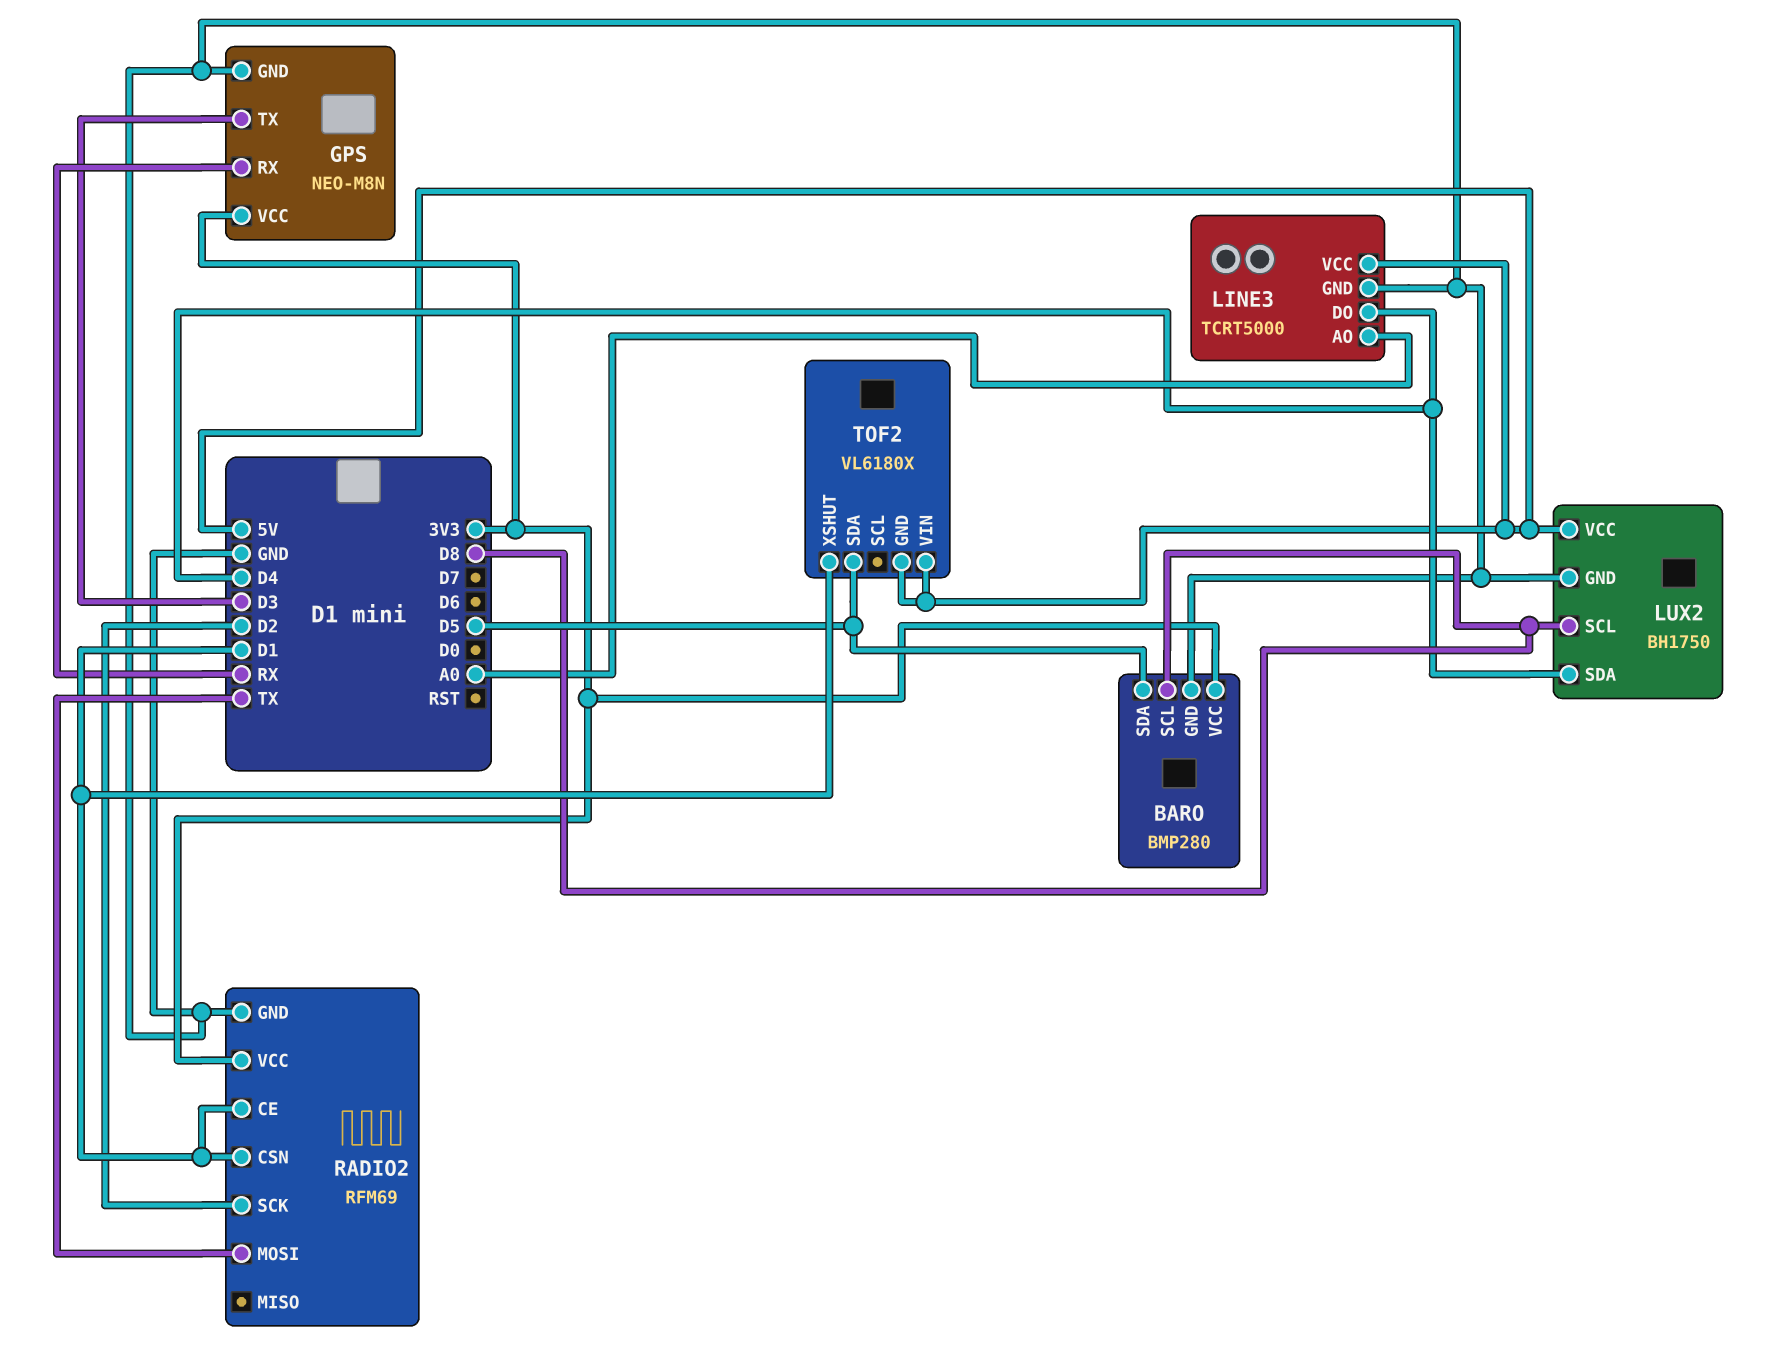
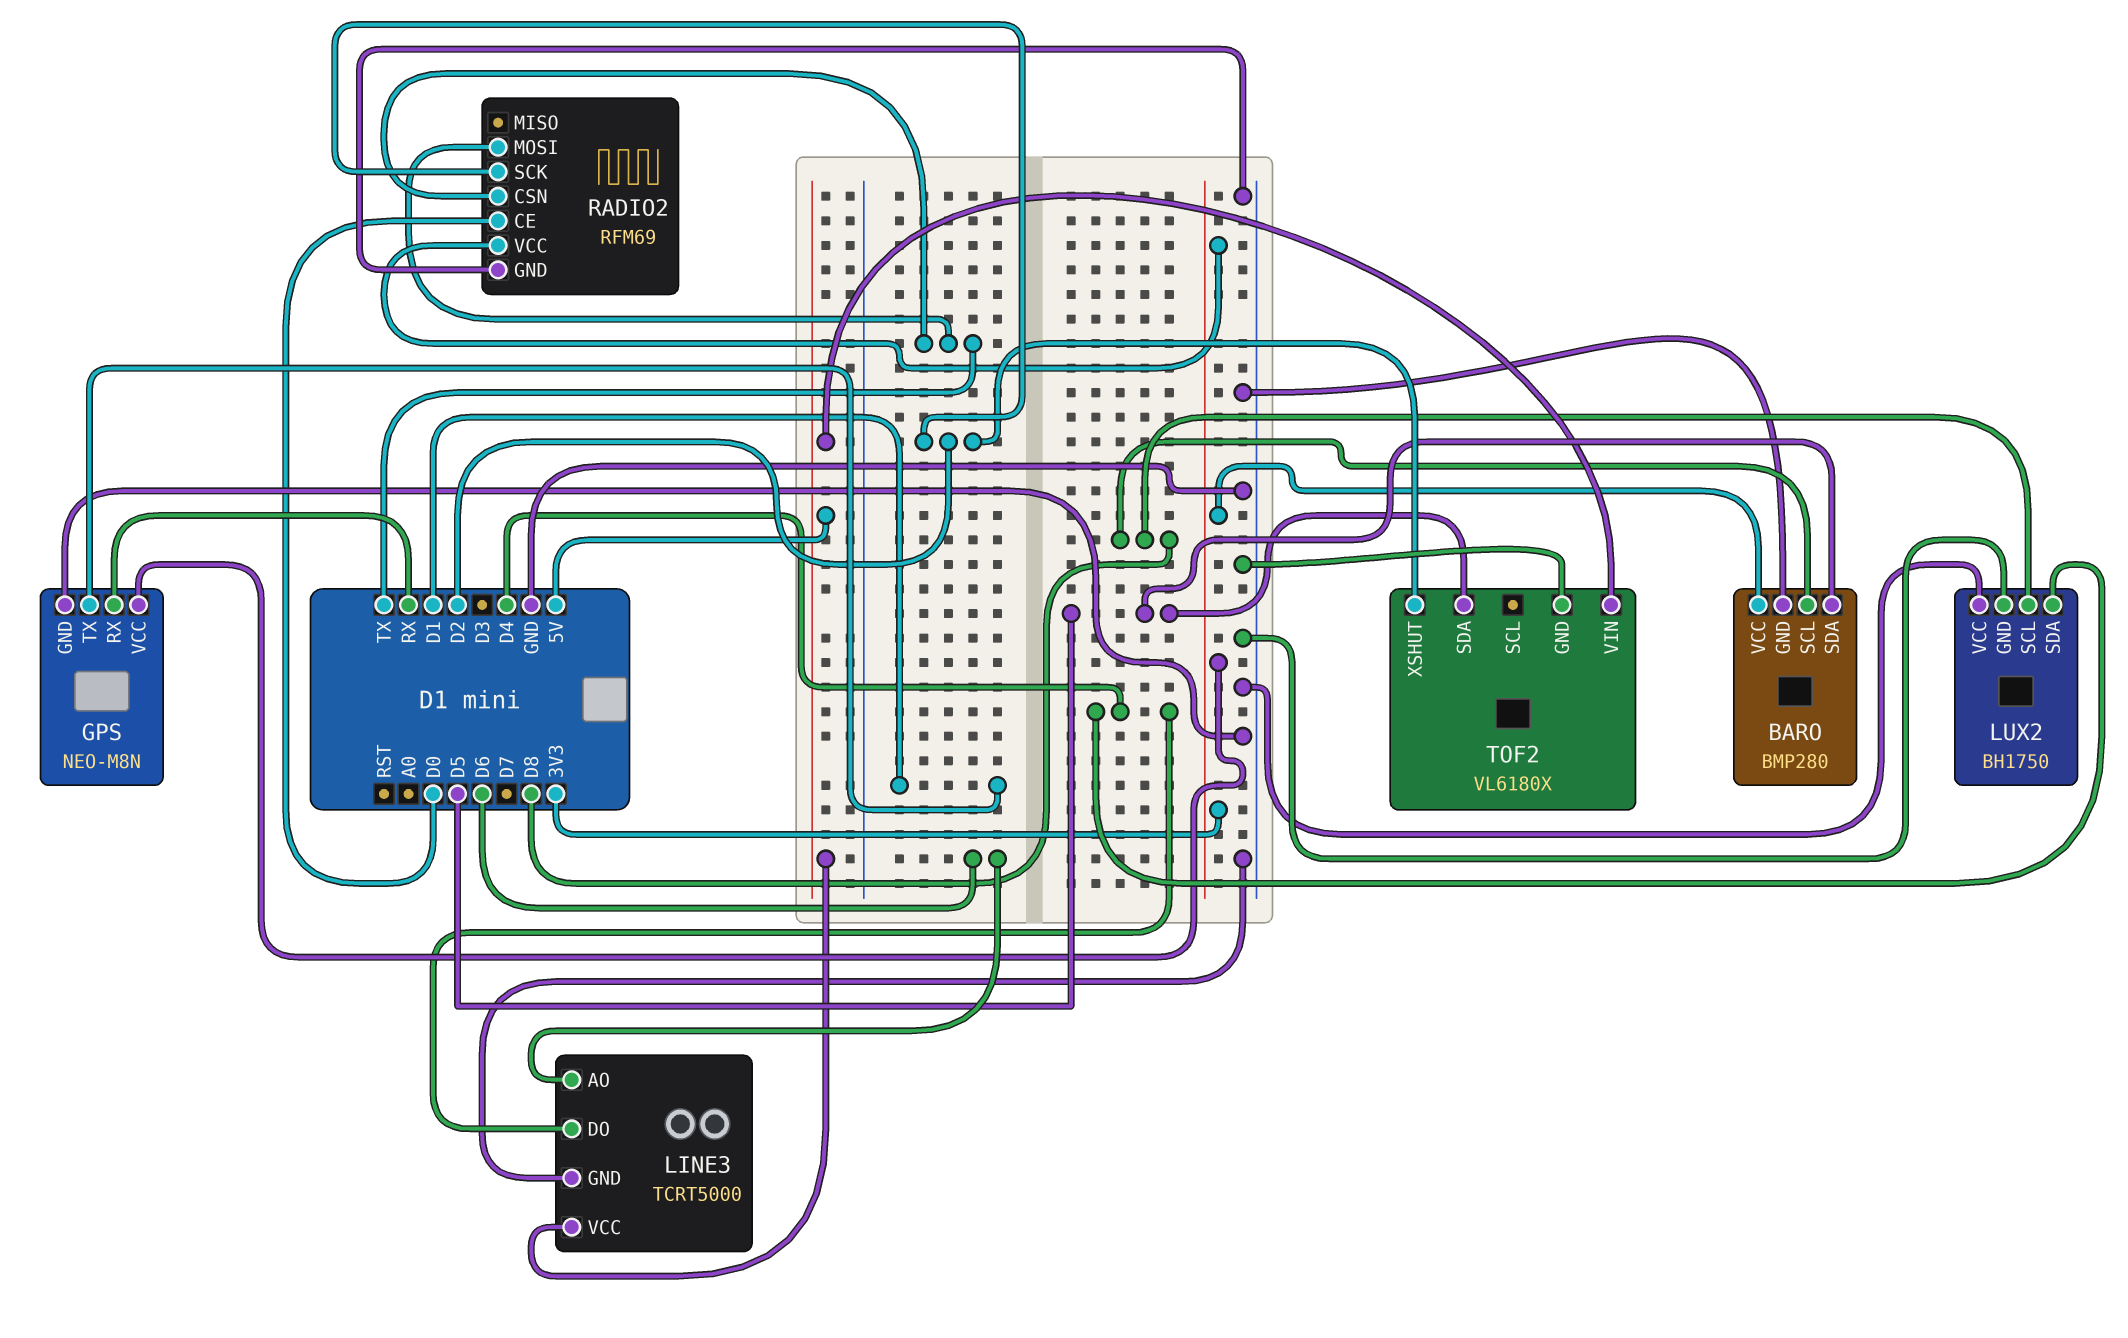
GPS pin TX: D3 -> D1
LINE3 pin AO: A0 -> D6
LUX2 pin VCC: 5V -> GND
RADIO2 pin CE: D1 -> D0
RADIO2 pin CSN: D1 -> TX
TOF2 pin GND: 5V -> GND
TOF2 pin XSHUT: D1 -> D2

